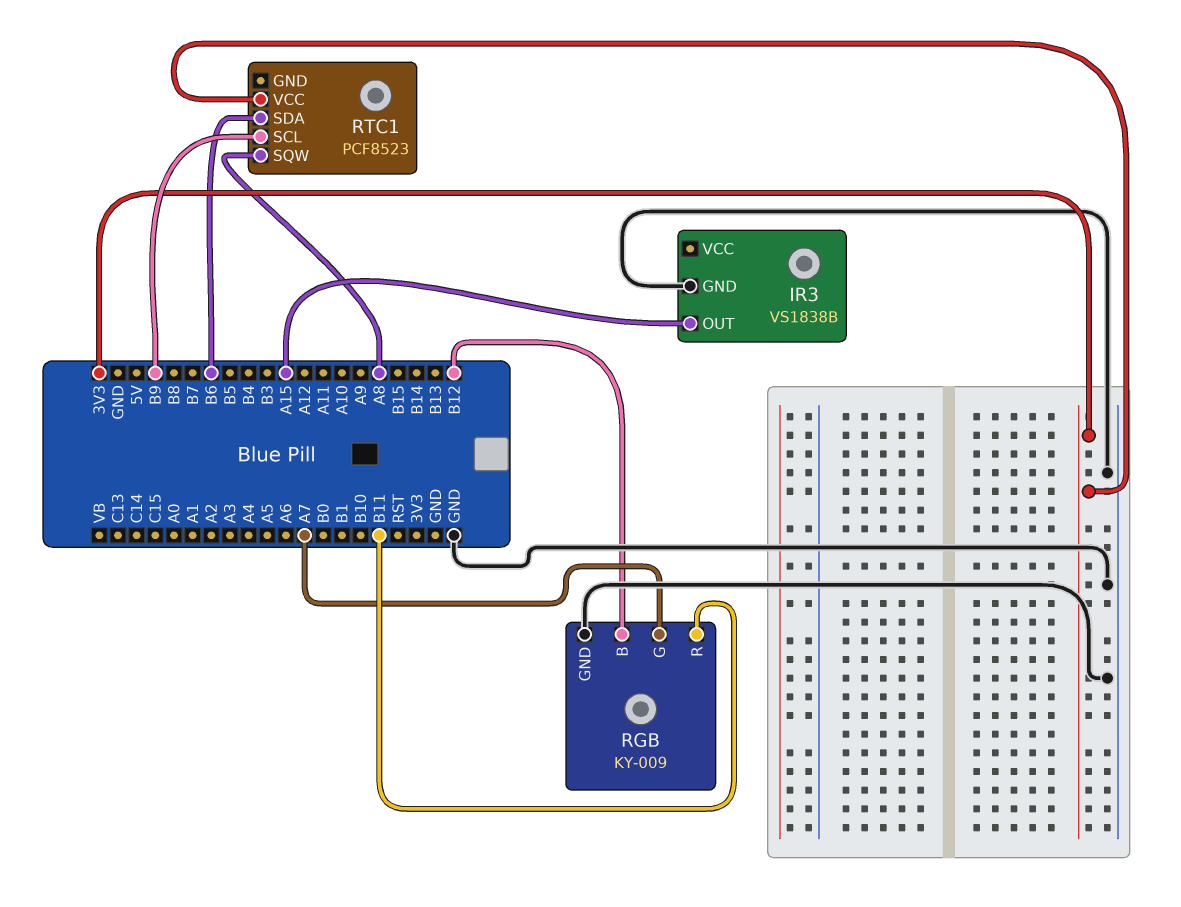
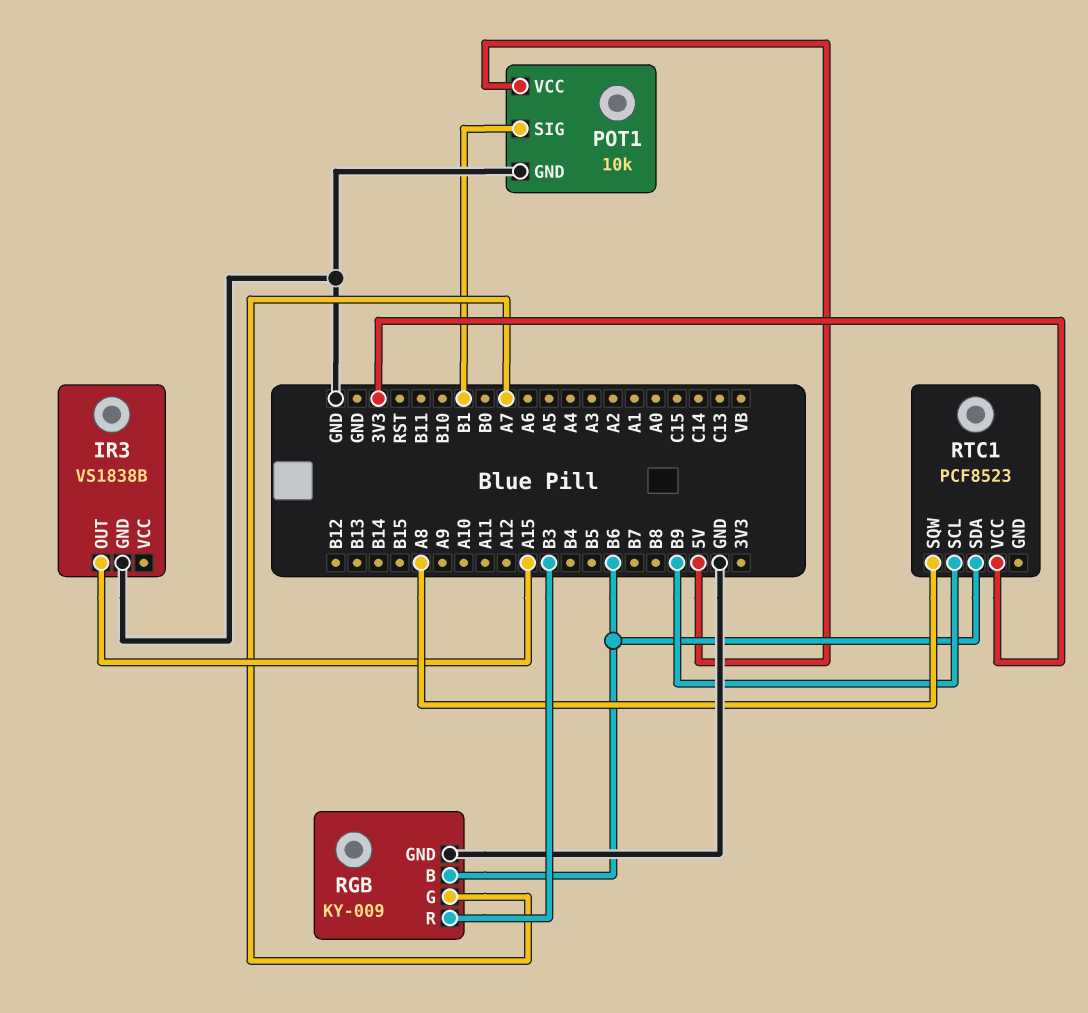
POT1: none -> 10k
POT1 pin GND: none -> GND
POT1 pin SIG: none -> B1
POT1 pin VCC: none -> 5V
RGB pin B: B12 -> B6
RGB pin R: B11 -> B3

